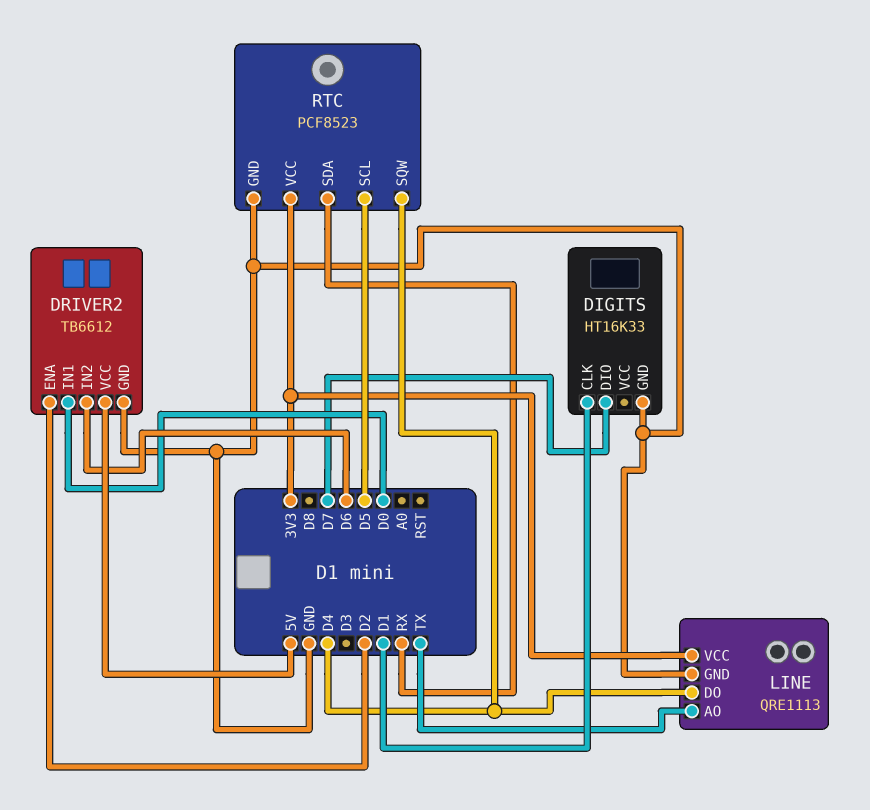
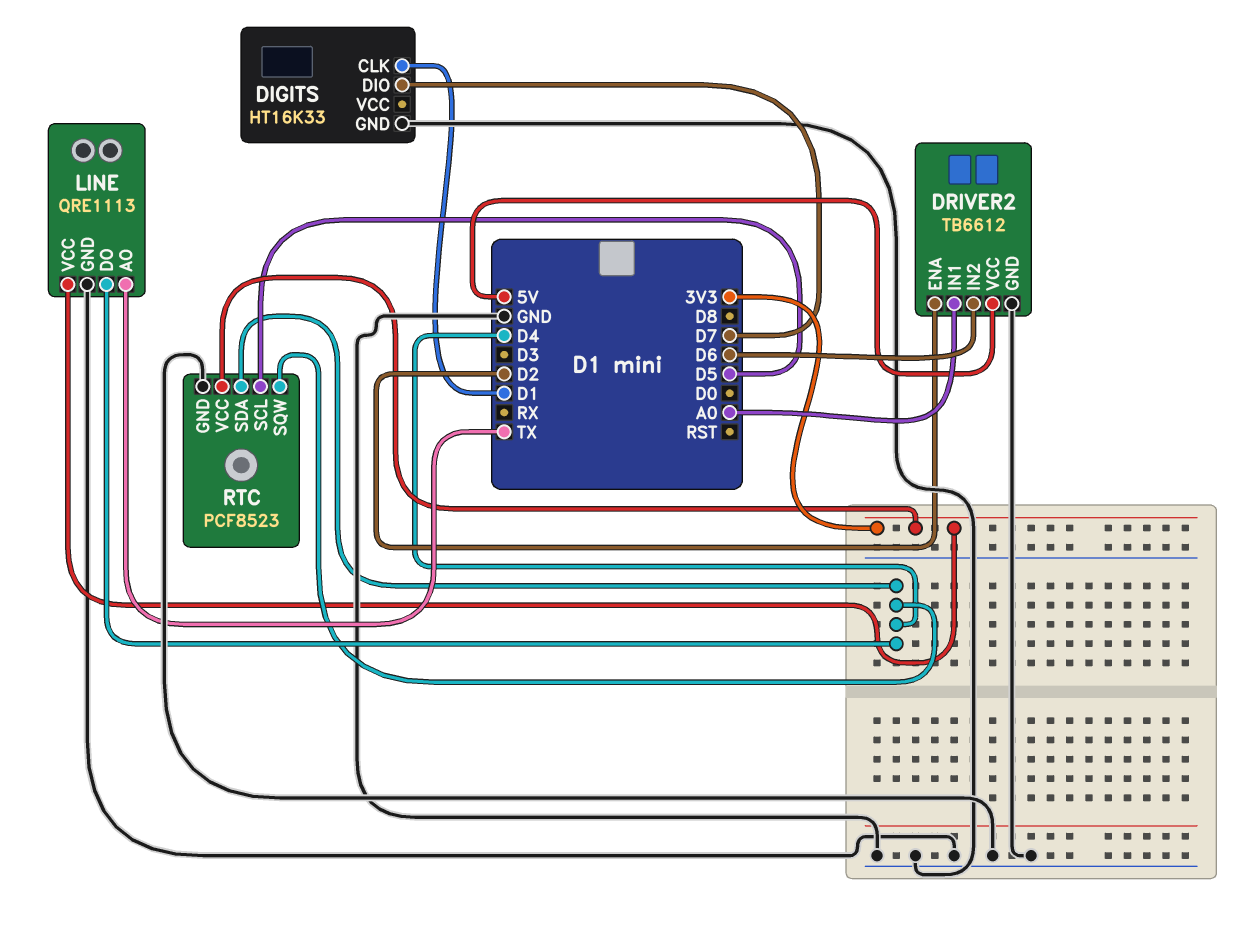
DRIVER2 pin IN1: D0 -> A0
RTC pin SDA: RX -> D4

